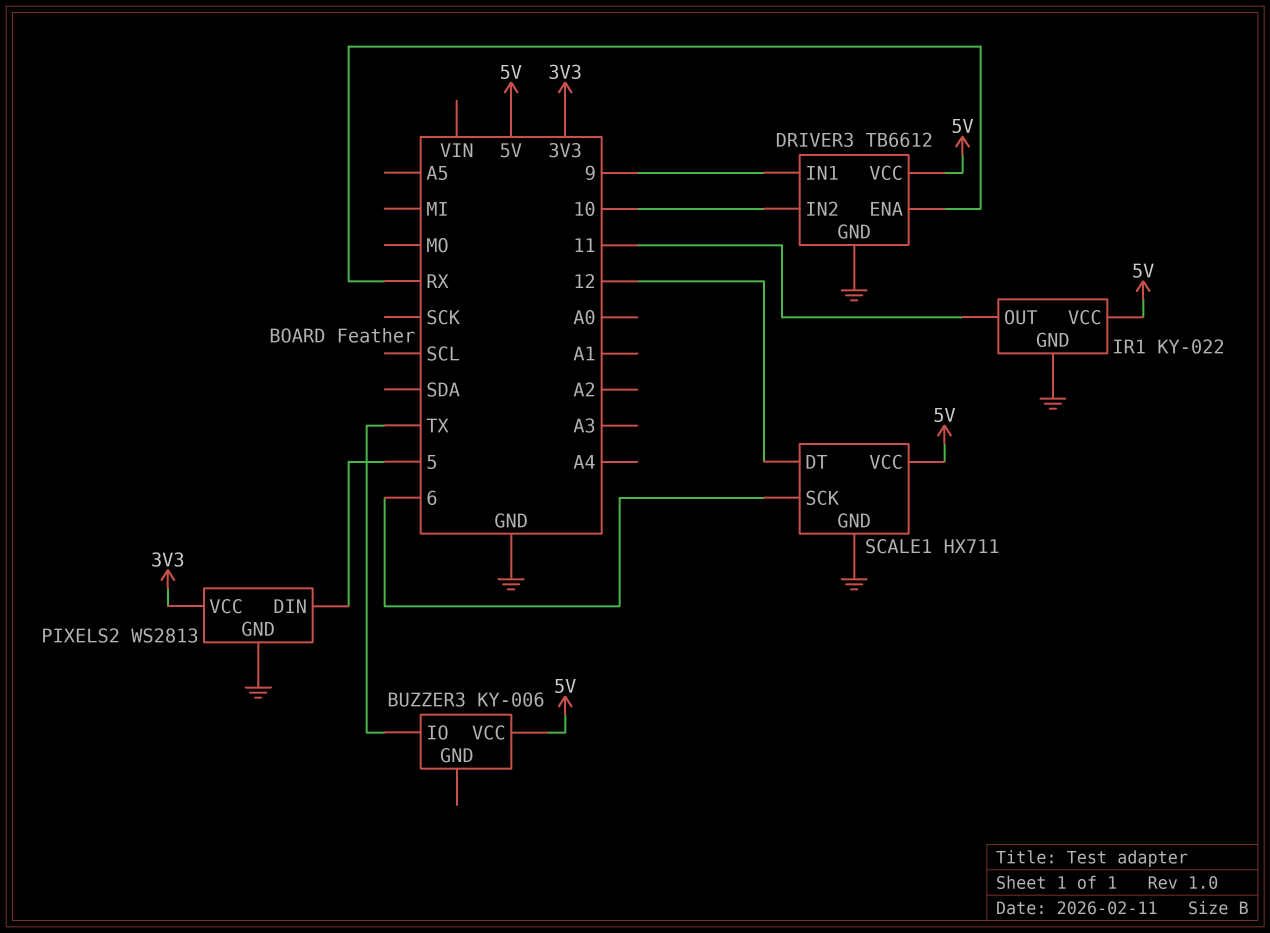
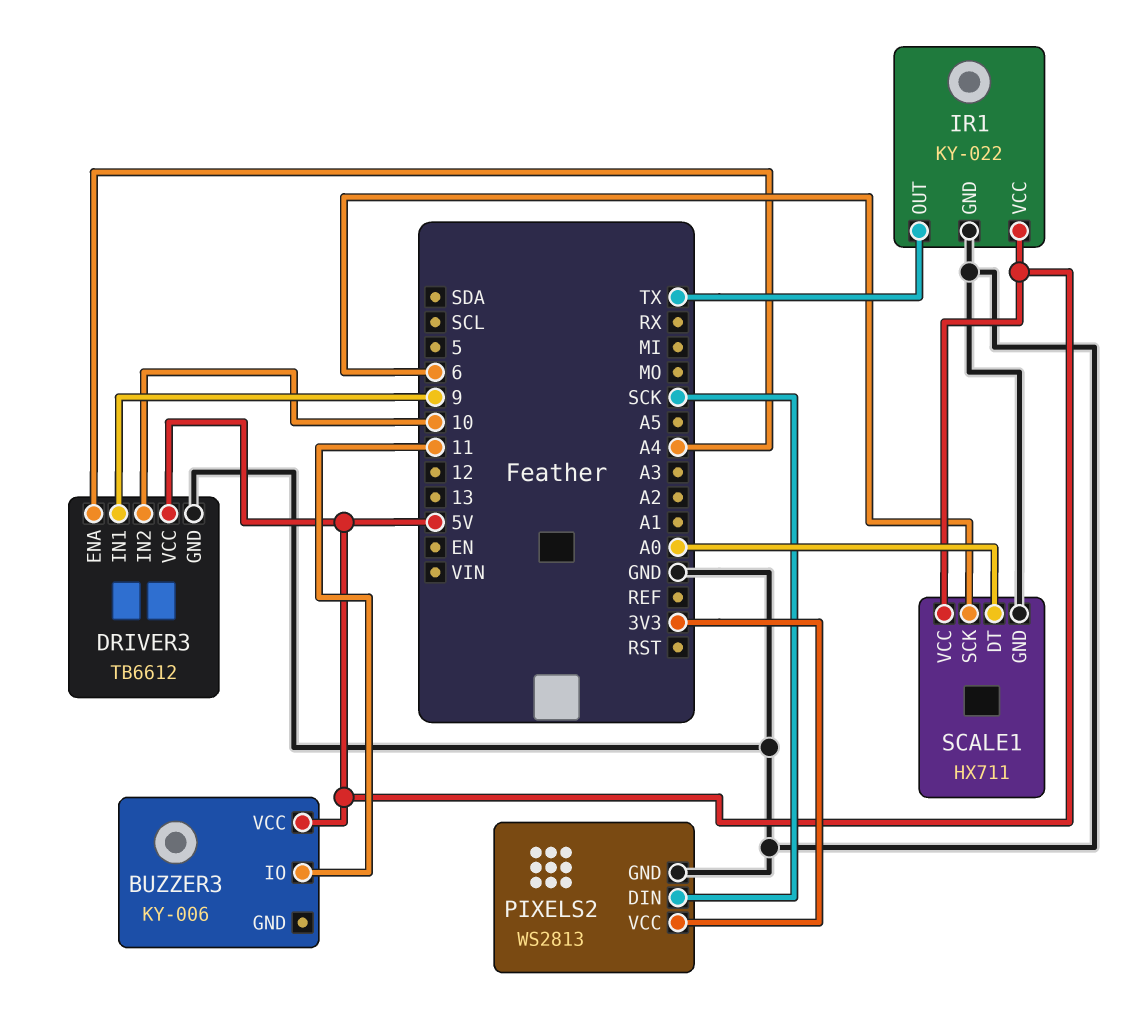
BUZZER3 pin IO: TX -> 11
DRIVER3 pin ENA: RX -> A4
IR1 pin OUT: 11 -> TX
PIXELS2 pin DIN: 5 -> SCK
SCALE1 pin DT: 12 -> A0

